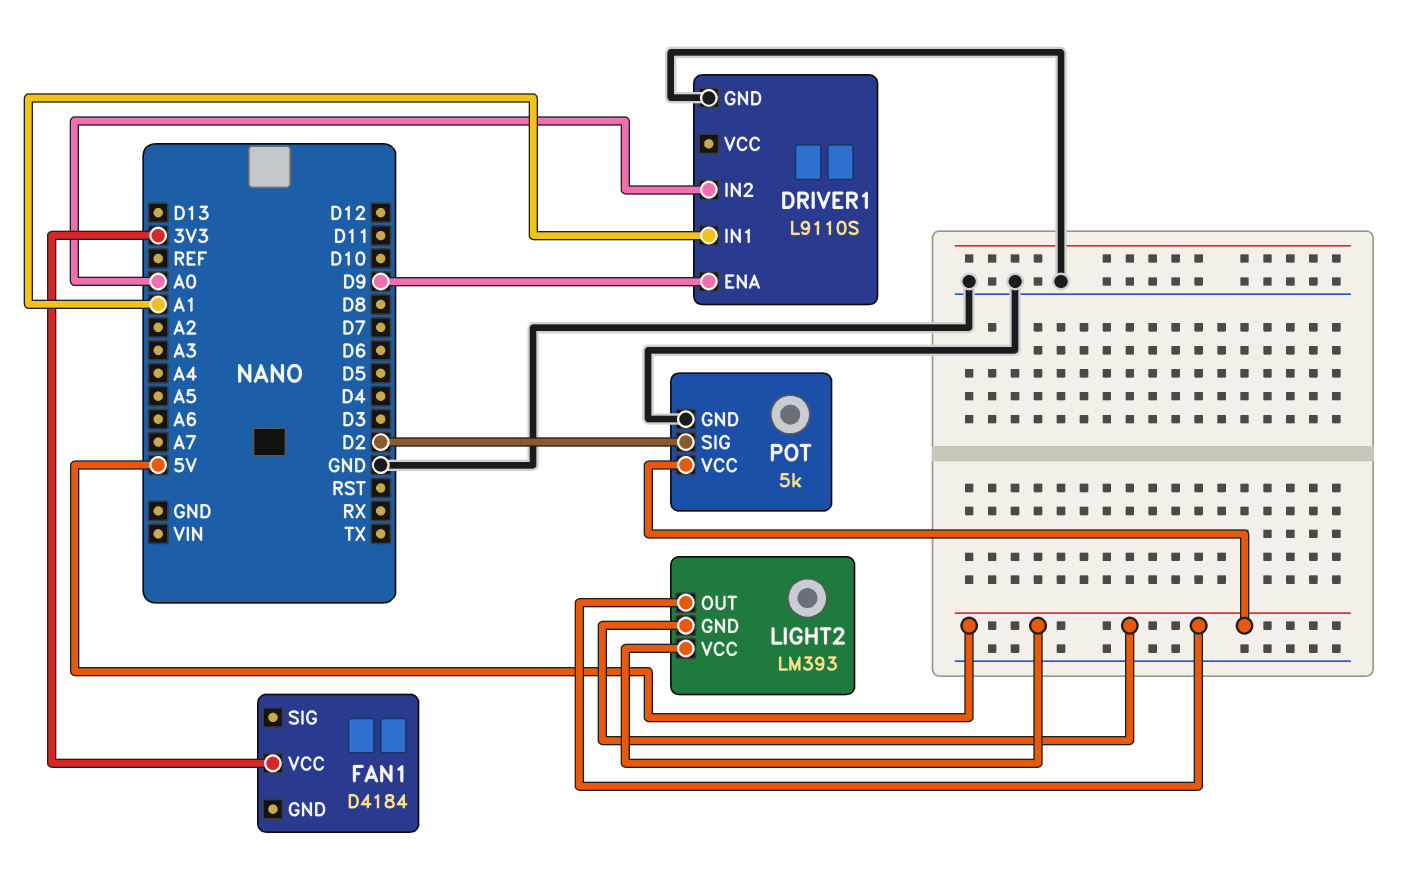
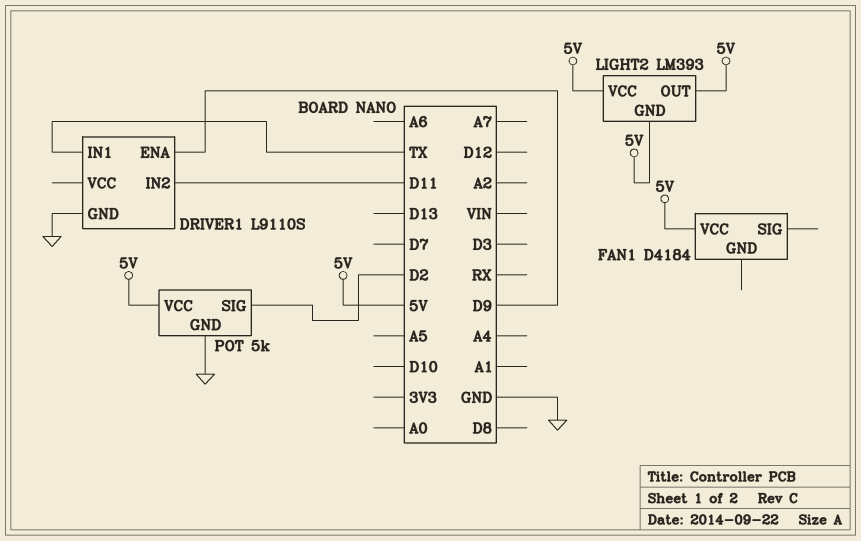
DRIVER1 pin IN1: A1 -> TX
DRIVER1 pin IN2: A0 -> D11
FAN1 pin VCC: 3V3 -> 5V

